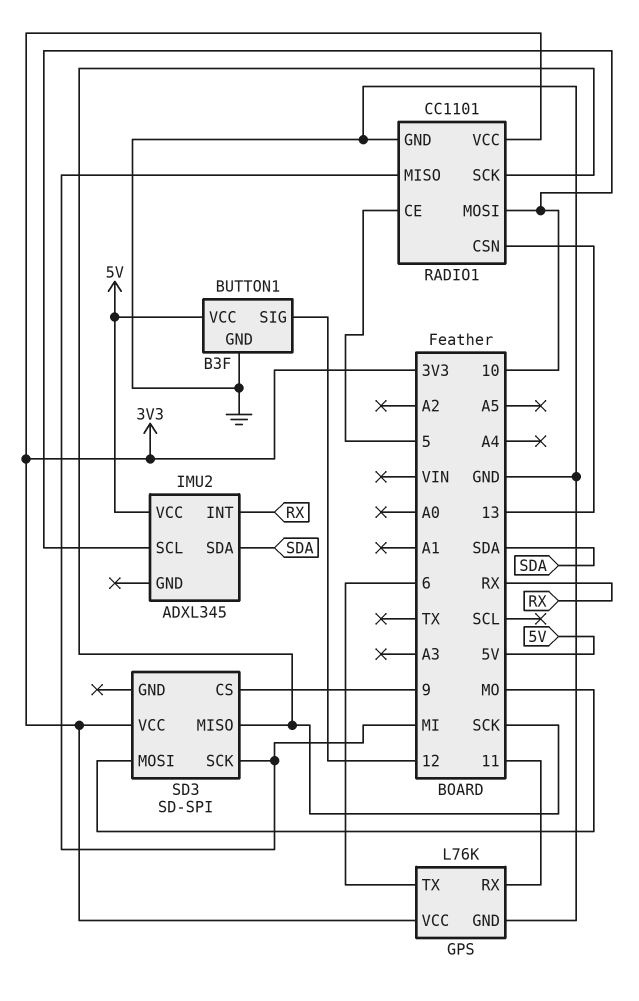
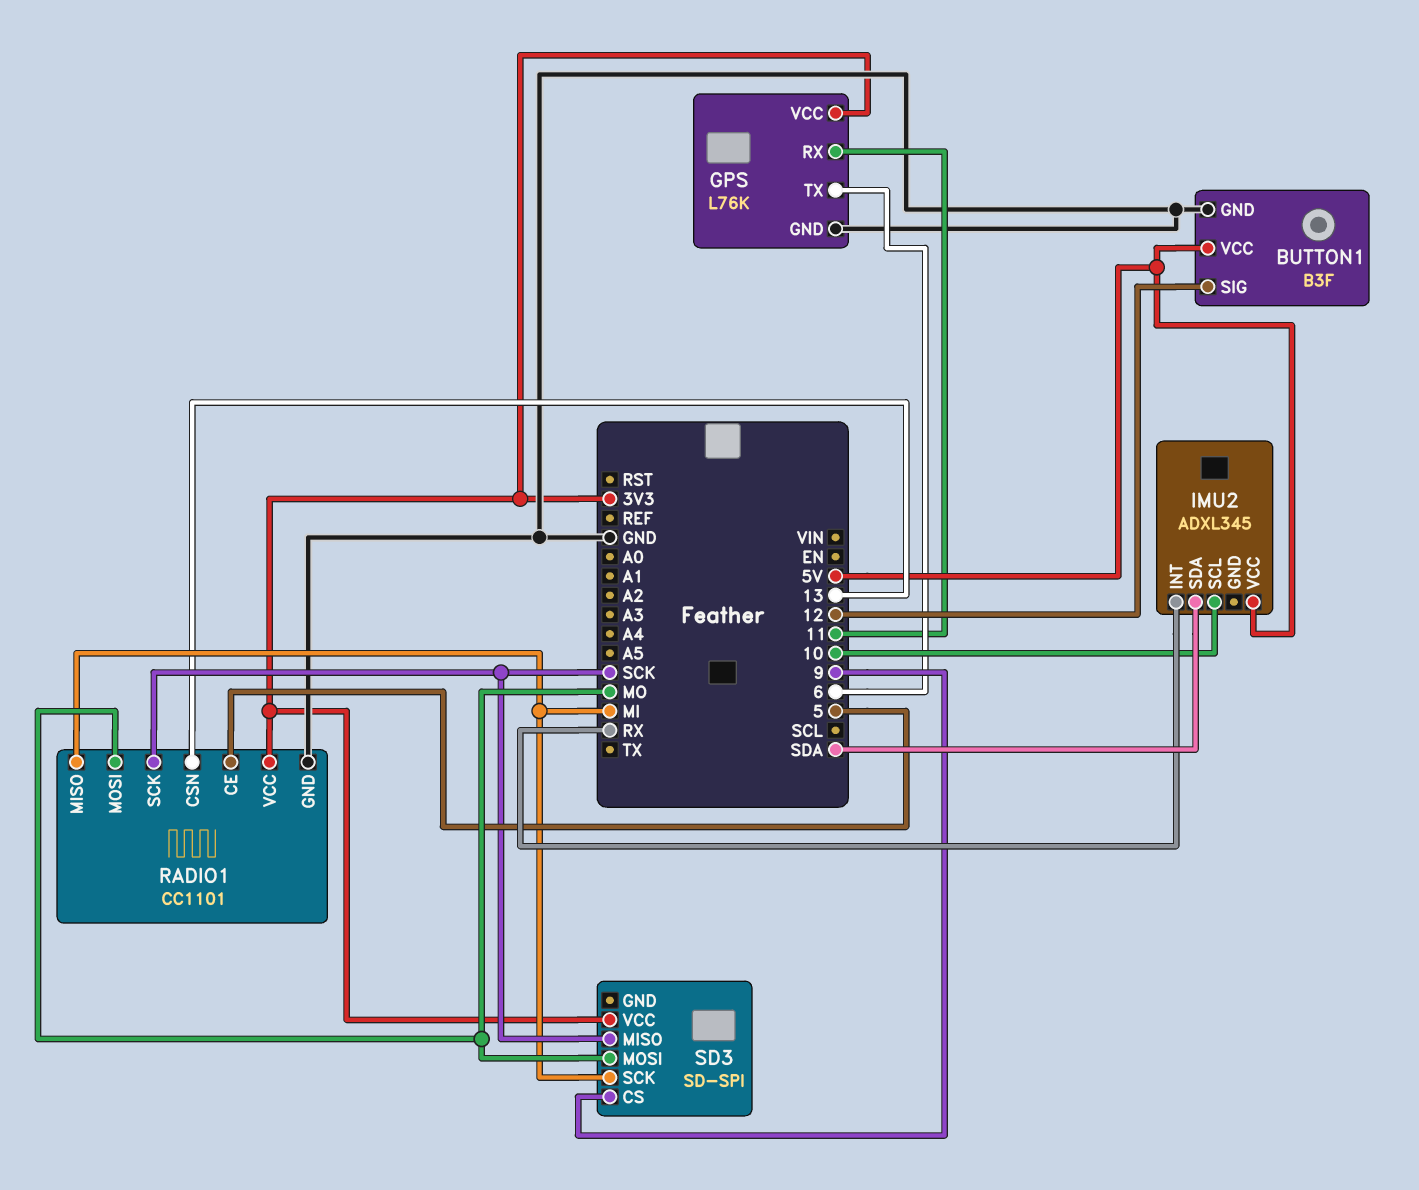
RADIO1 pin MOSI: 10 -> MO

